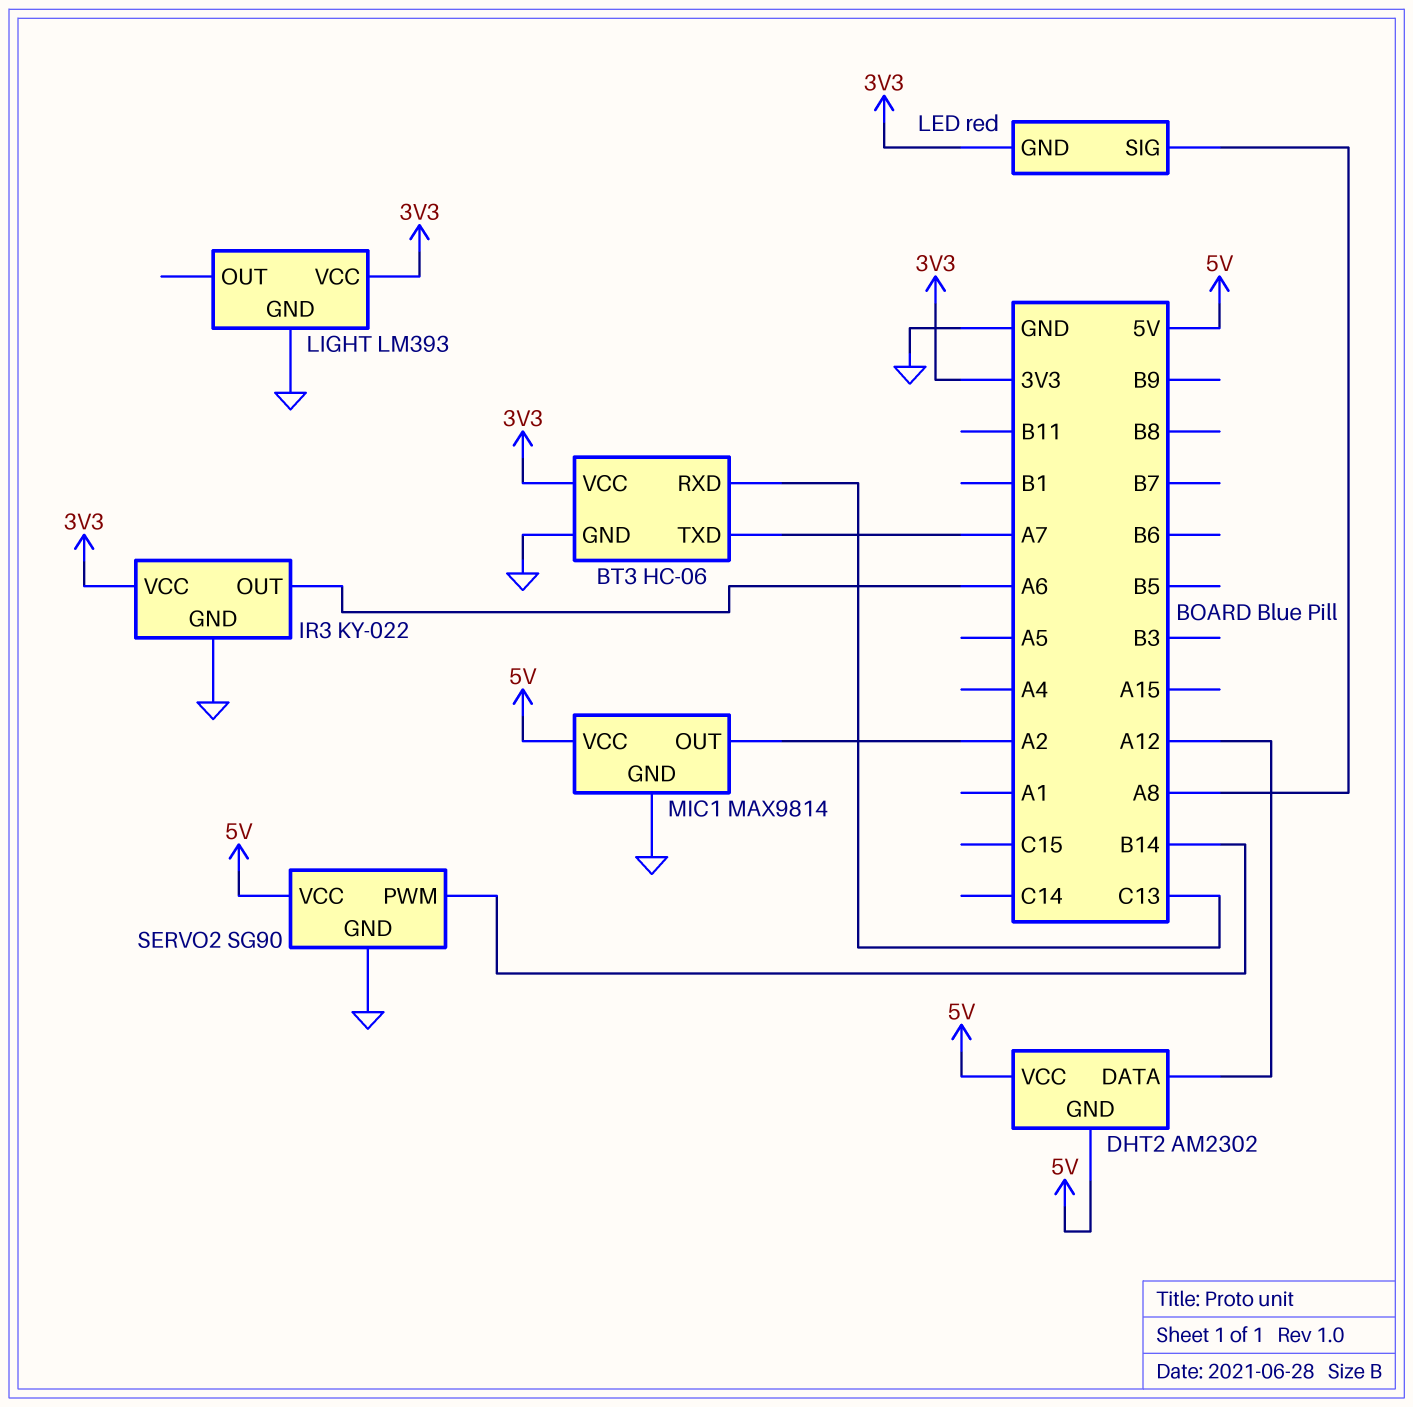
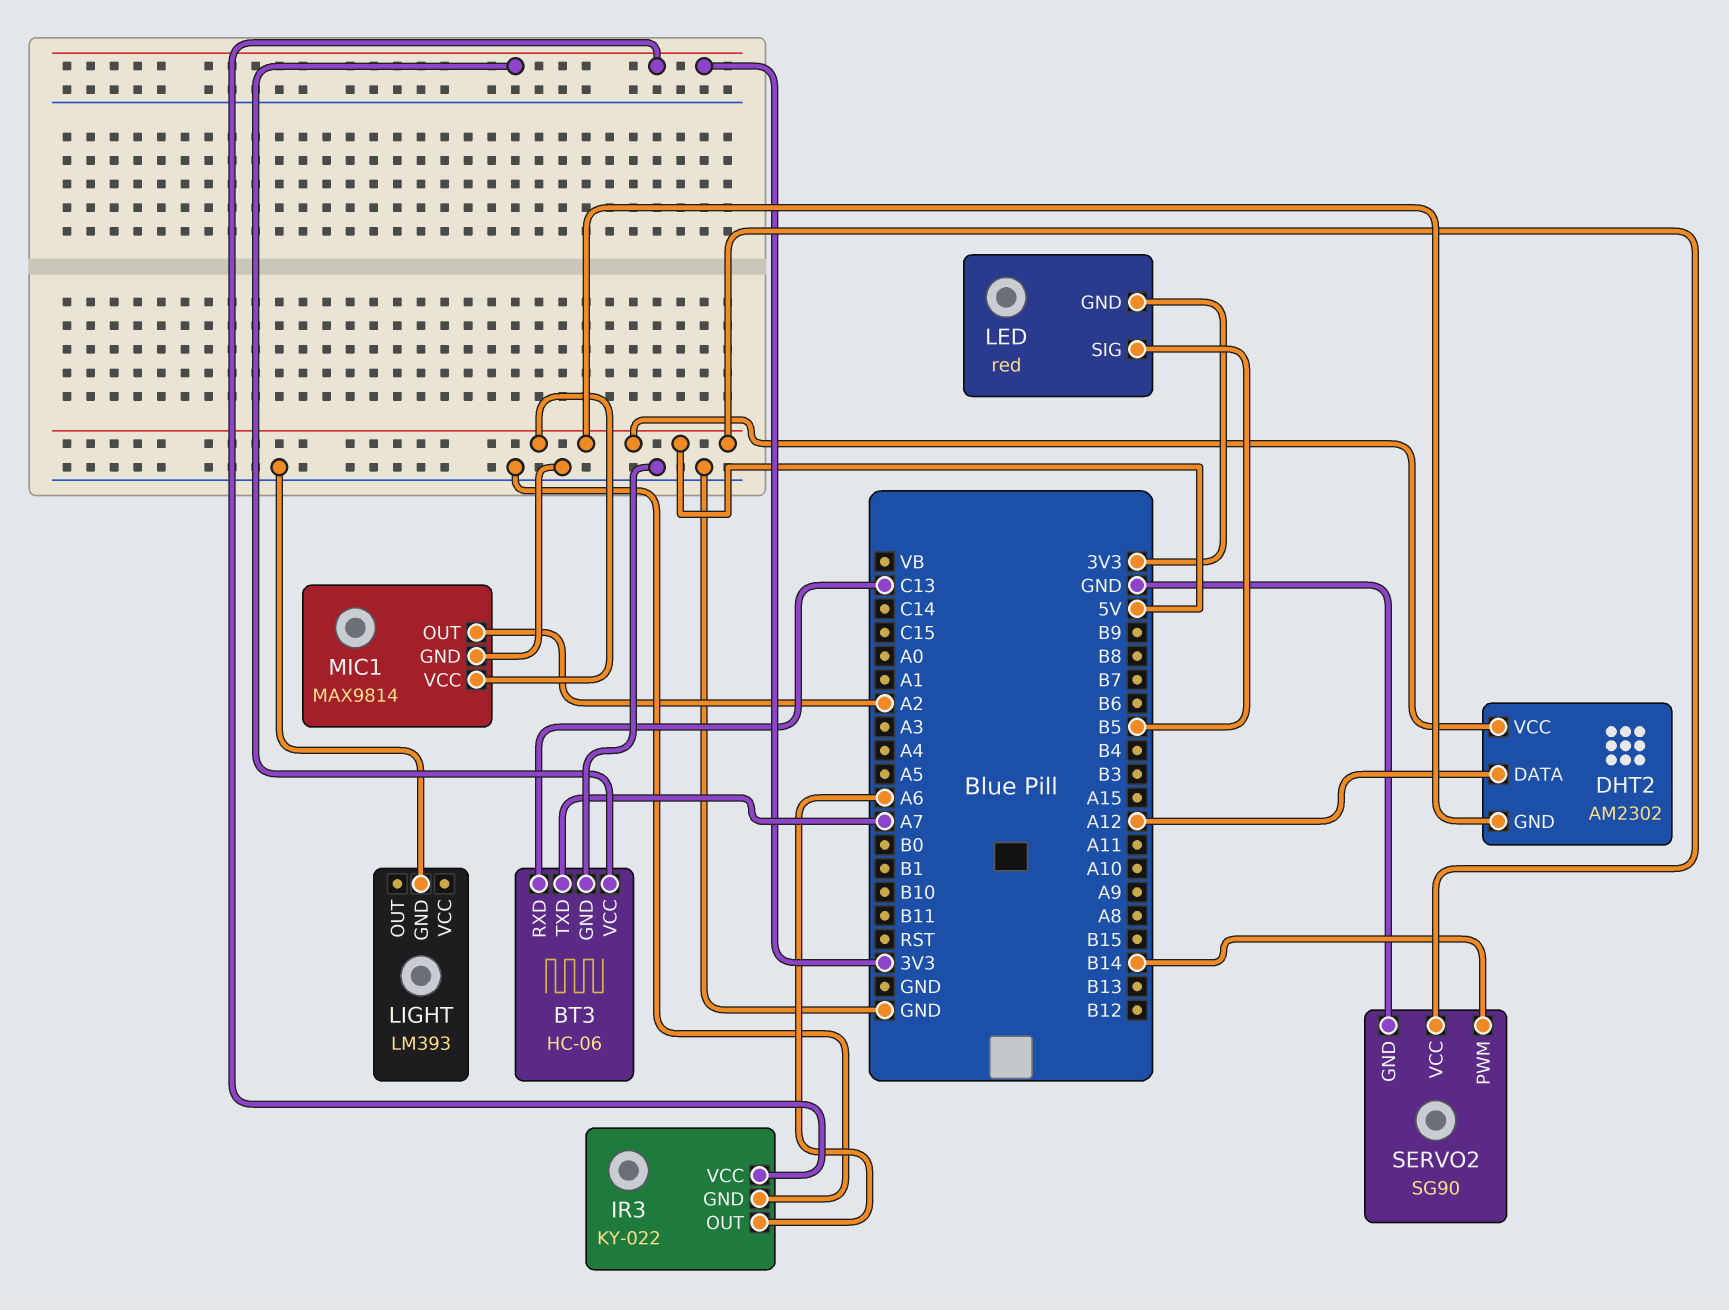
LED pin SIG: A8 -> B5
LIGHT pin VCC: 3V3 -> none

